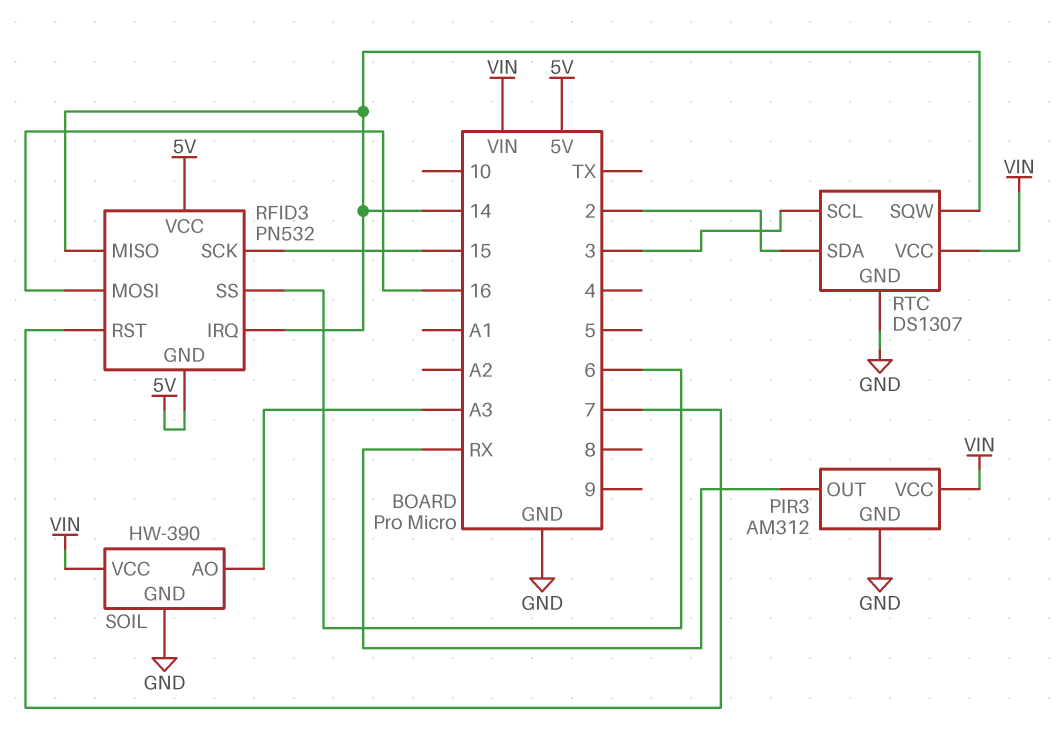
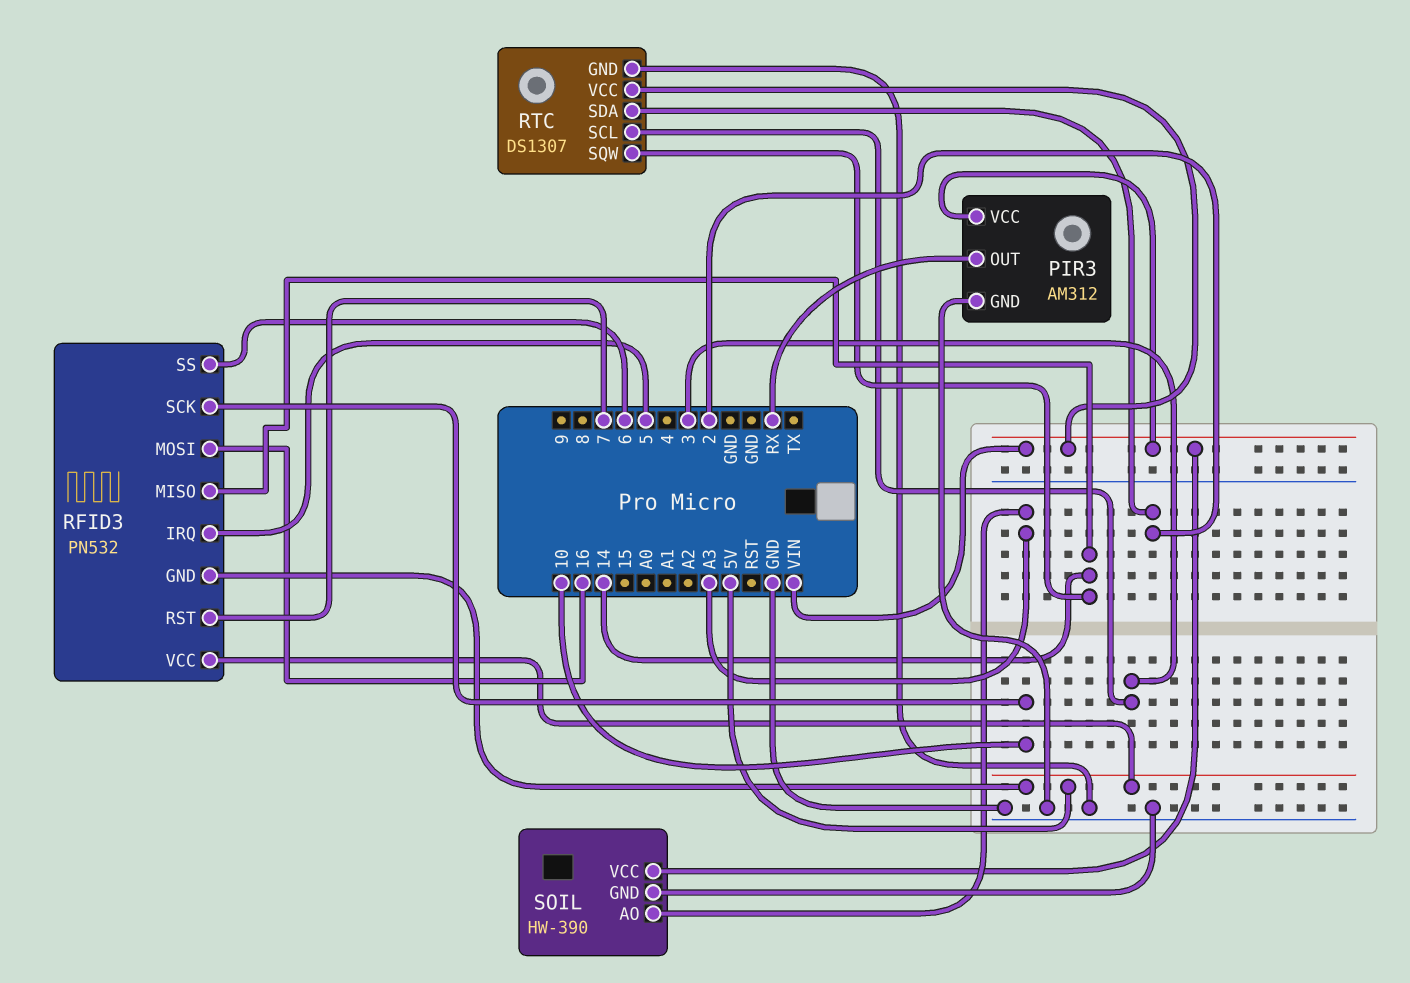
RFID3 pin IRQ: 14 -> 5
RFID3 pin SCK: 15 -> 10

